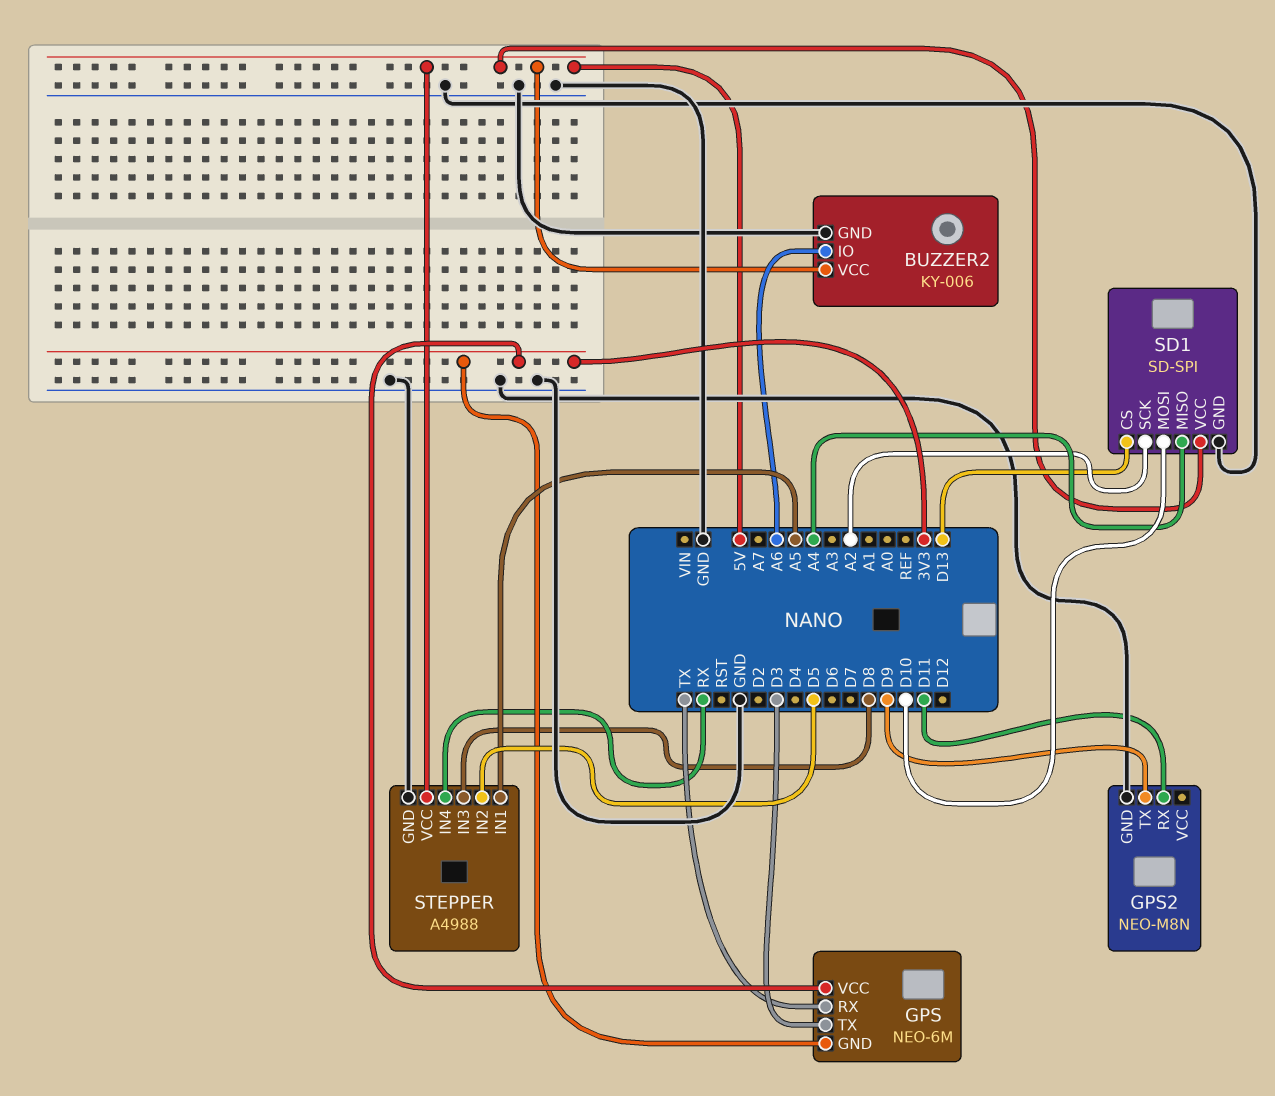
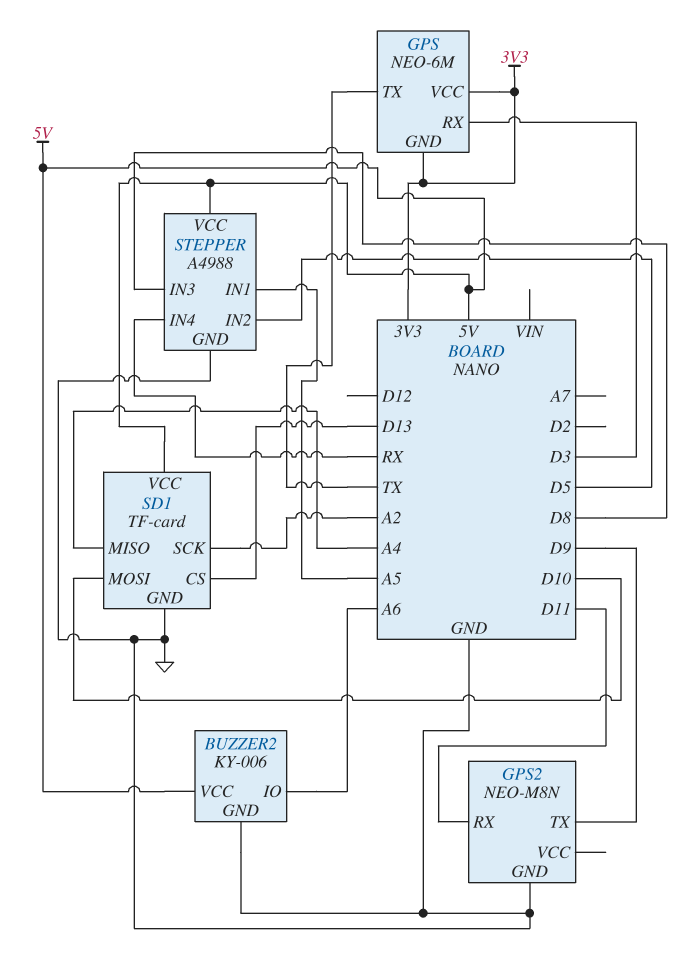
GPS pin RX: TX -> D3
GPS pin TX: D3 -> TX
SD1: SD-SPI -> TF-card

